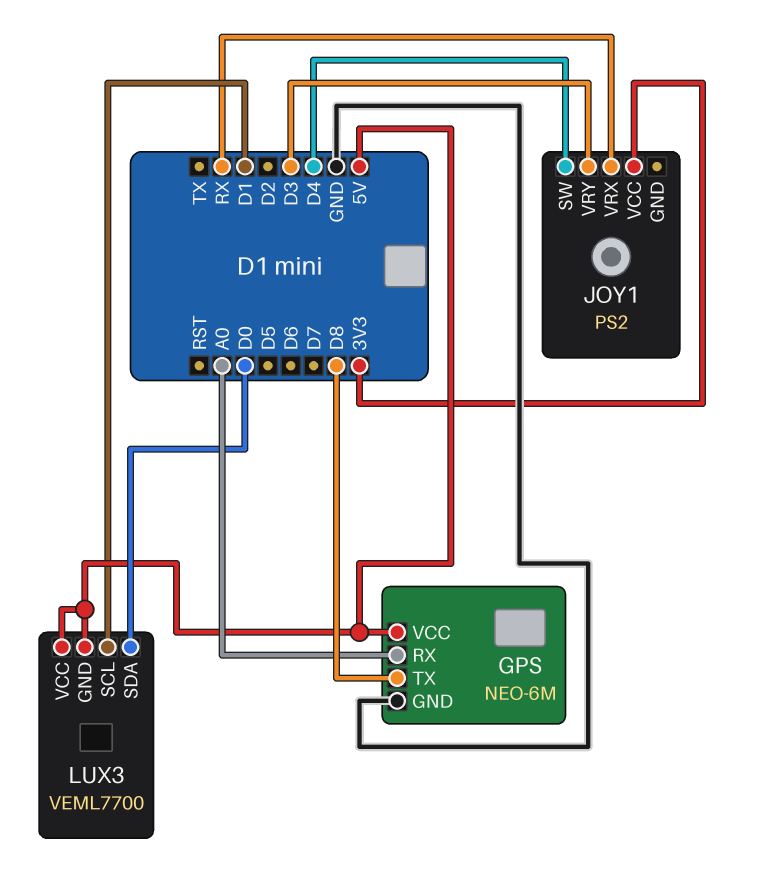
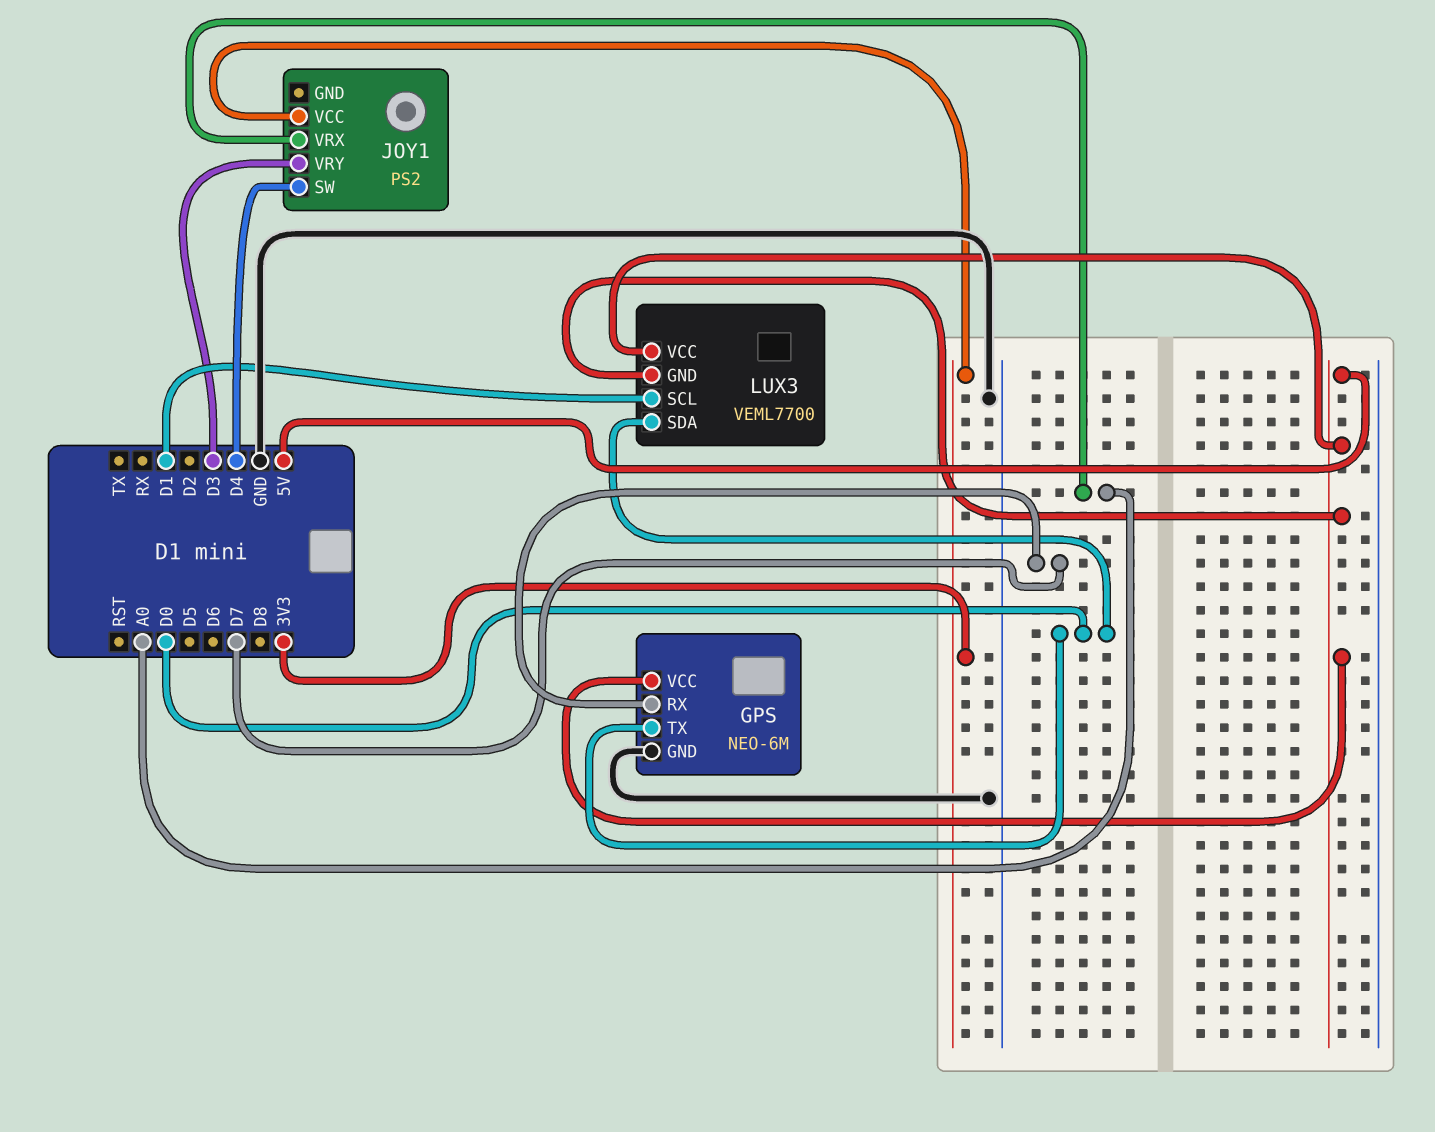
GPS pin RX: A0 -> D7
GPS pin TX: D8 -> D0
JOY1 pin VRX: RX -> A0

